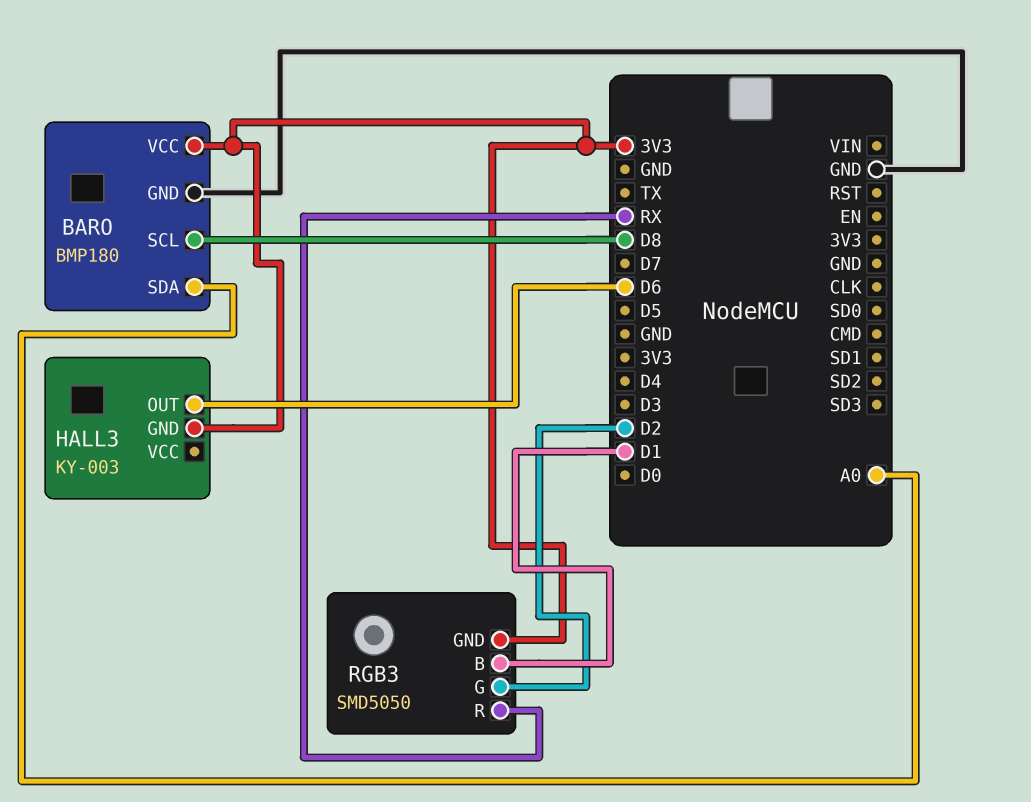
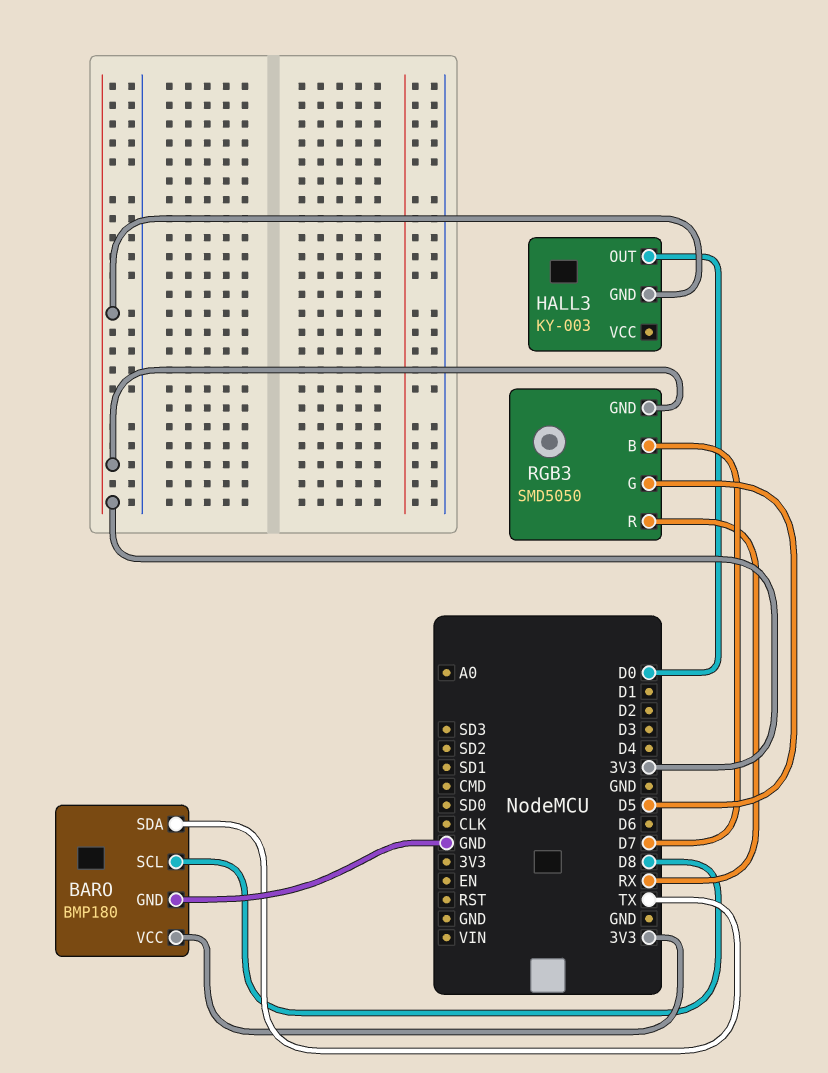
BARO pin SDA: A0 -> TX
HALL3 pin OUT: D6 -> D0
RGB3 pin B: D1 -> D7
RGB3 pin G: D2 -> D5

